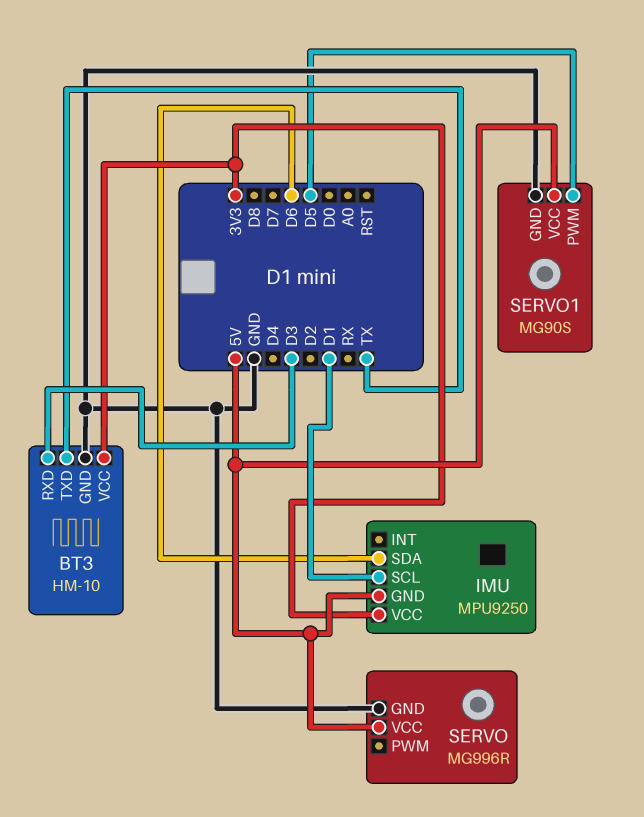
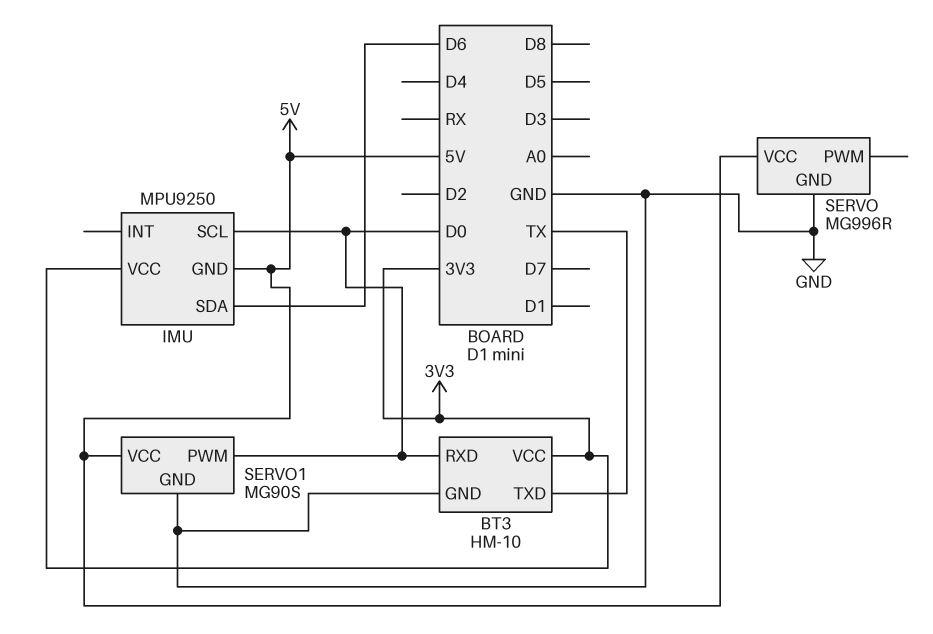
BT3 pin RXD: D3 -> D0
IMU pin SCL: D1 -> D0
SERVO1 pin PWM: D5 -> D0

